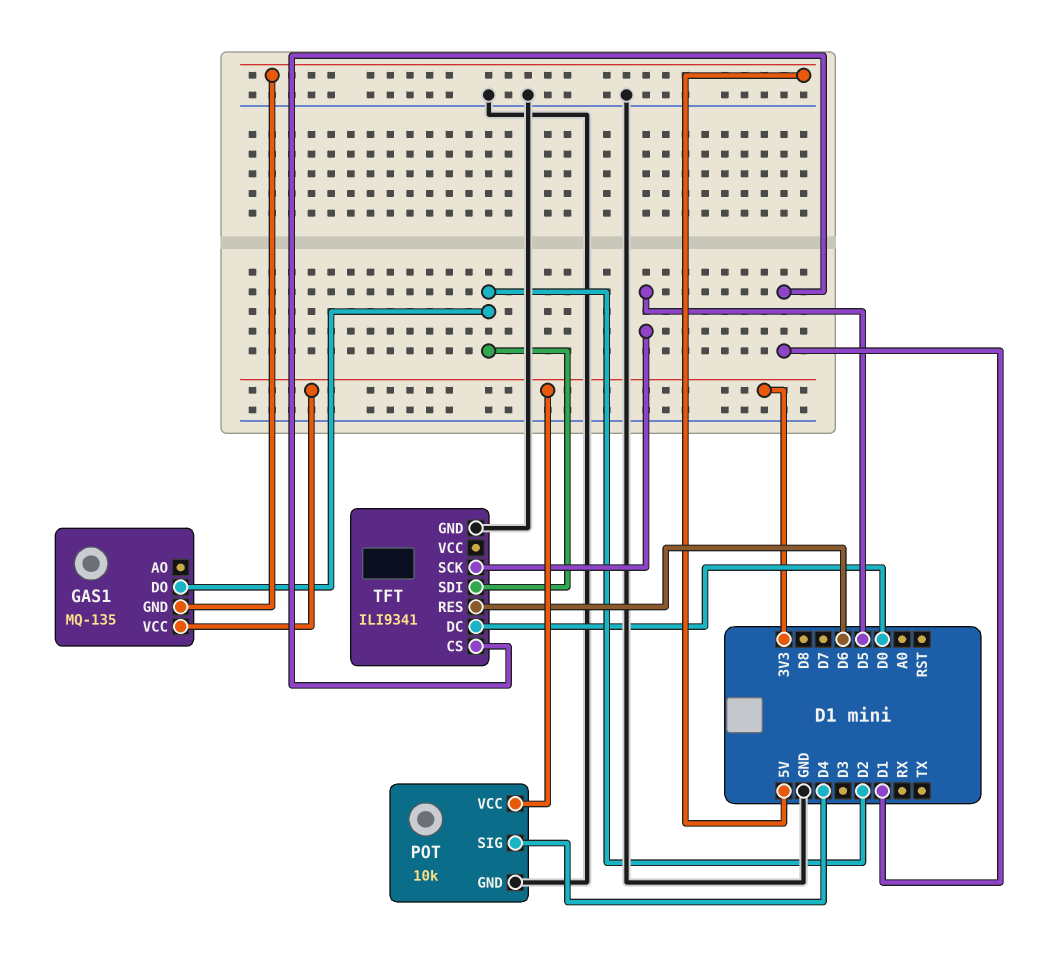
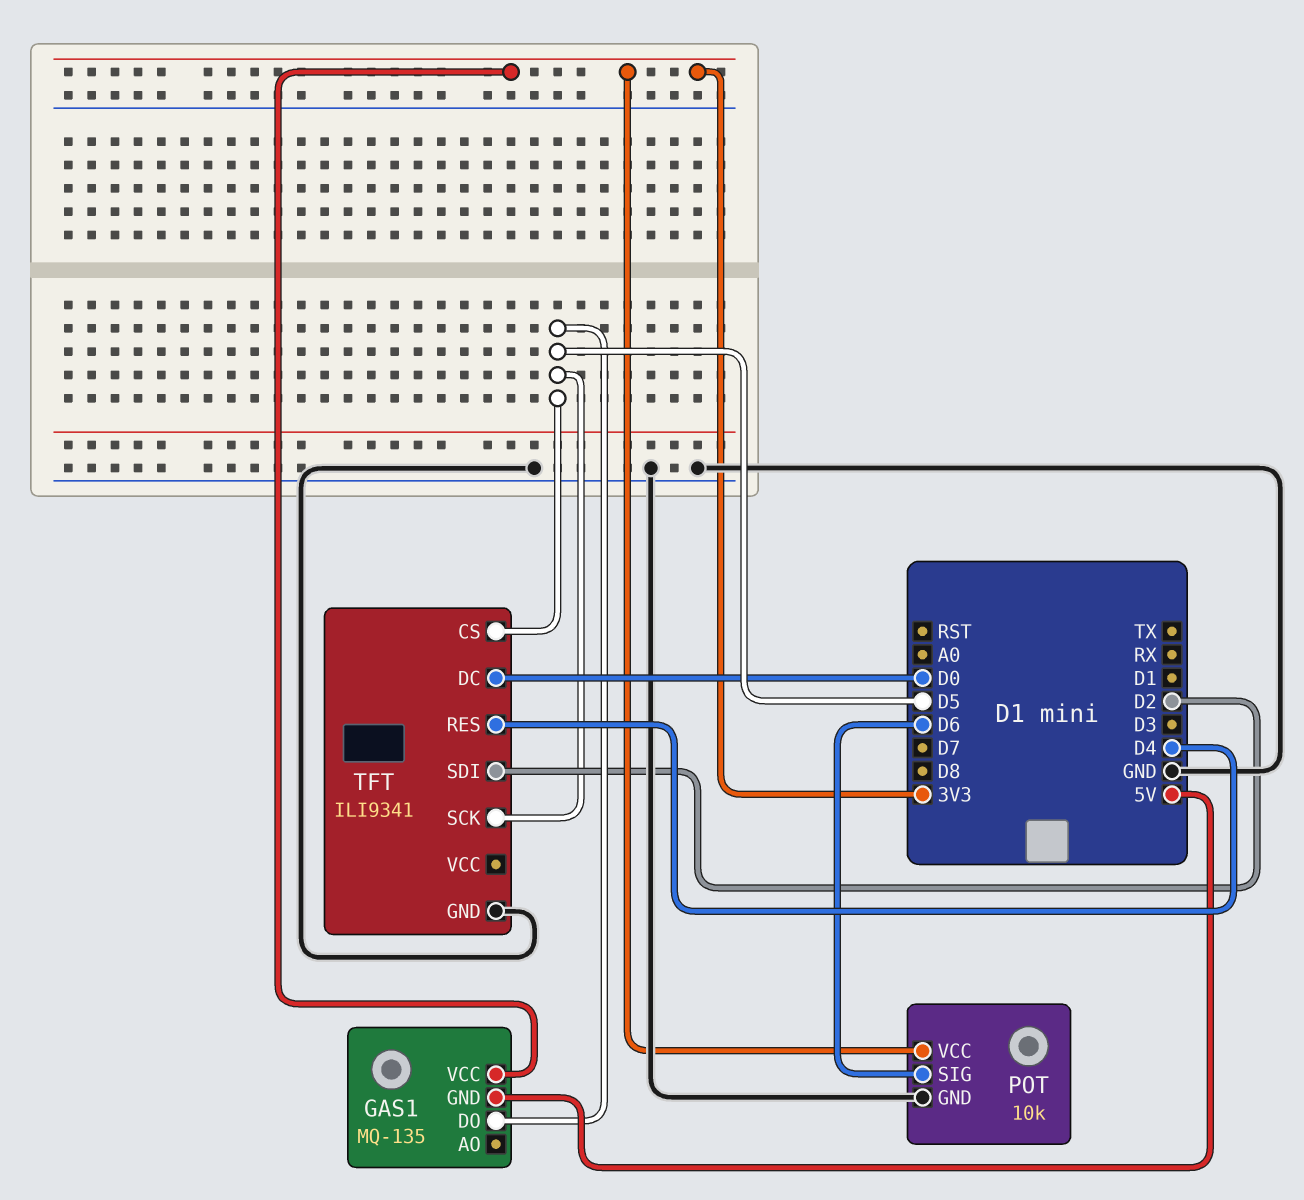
GAS1 pin DO: D2 -> D5
POT pin SIG: D4 -> D6
TFT pin CS: D1 -> D5
TFT pin RES: D6 -> D4

